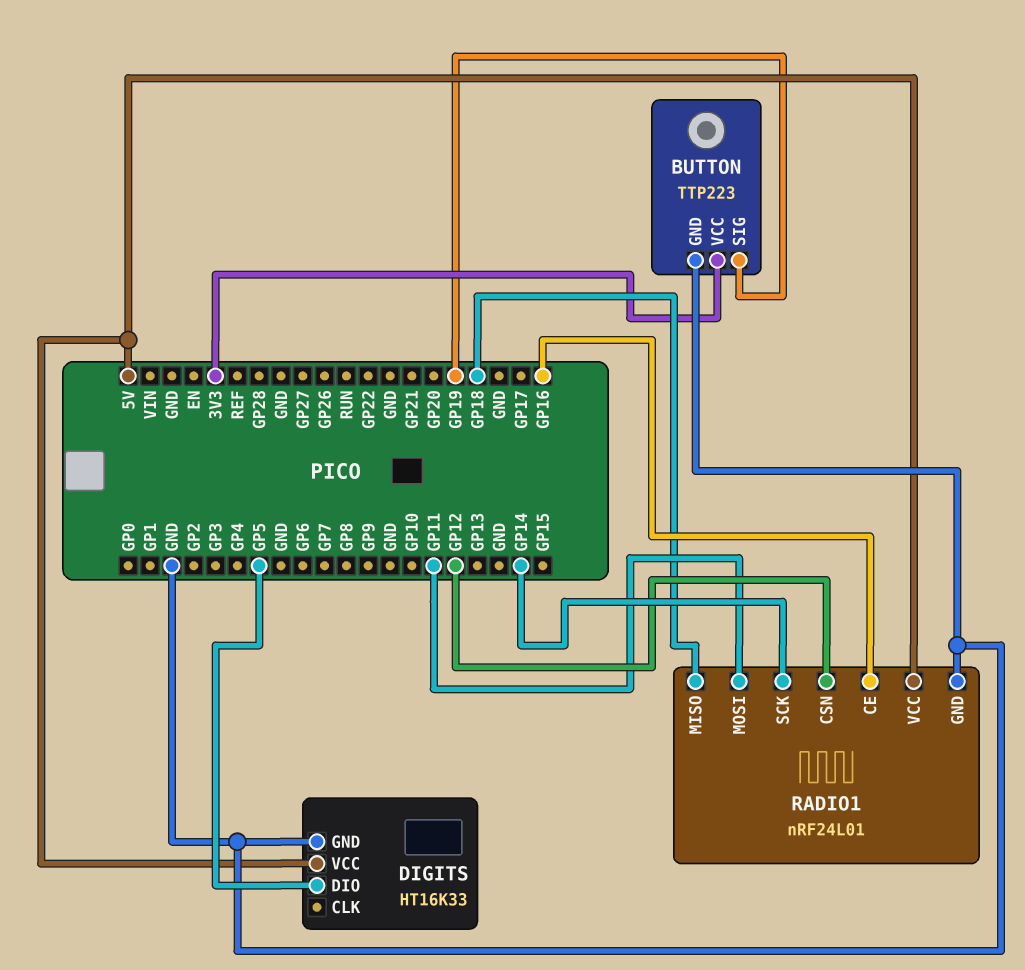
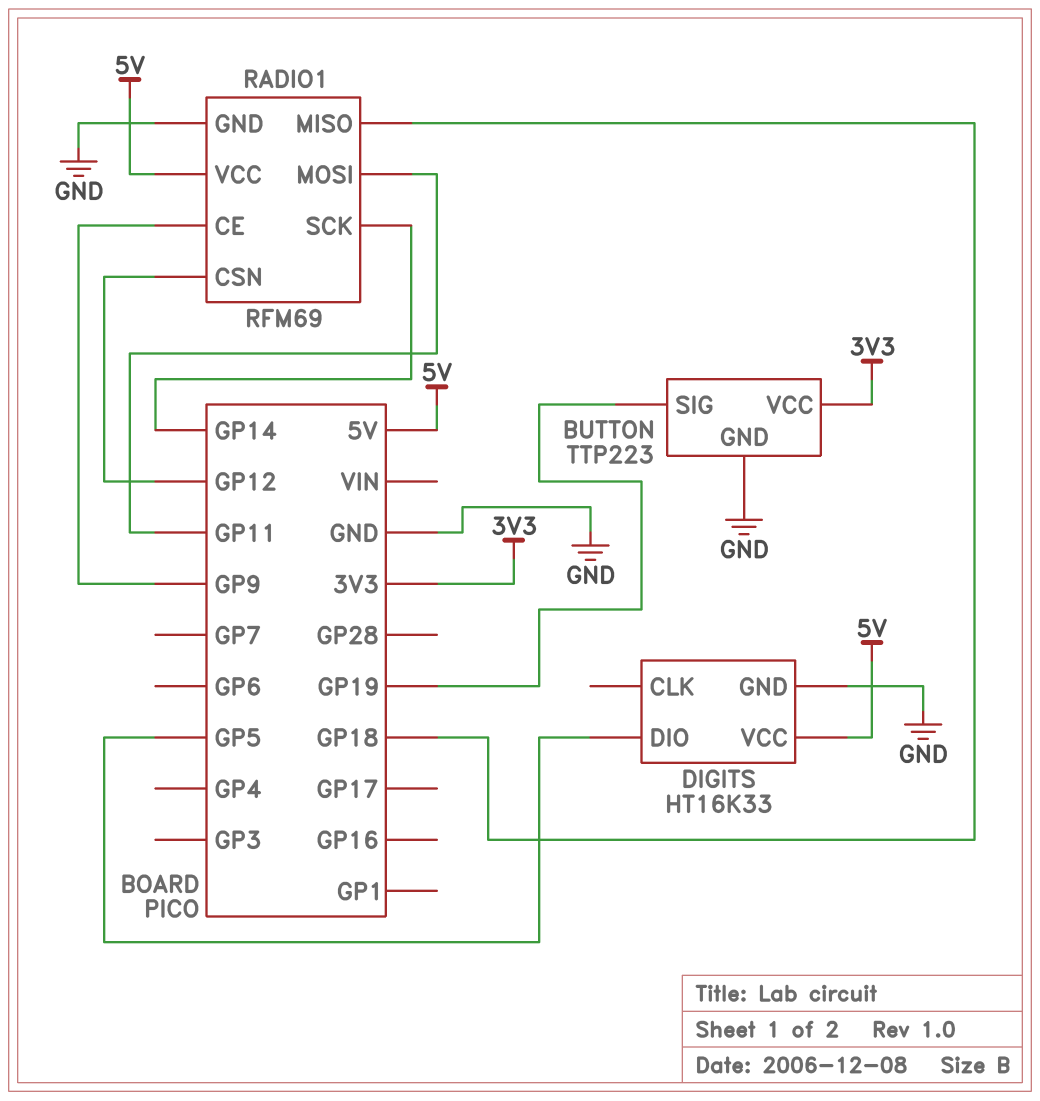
RADIO1: nRF24L01 -> RFM69
RADIO1 pin CE: GP16 -> GP9

